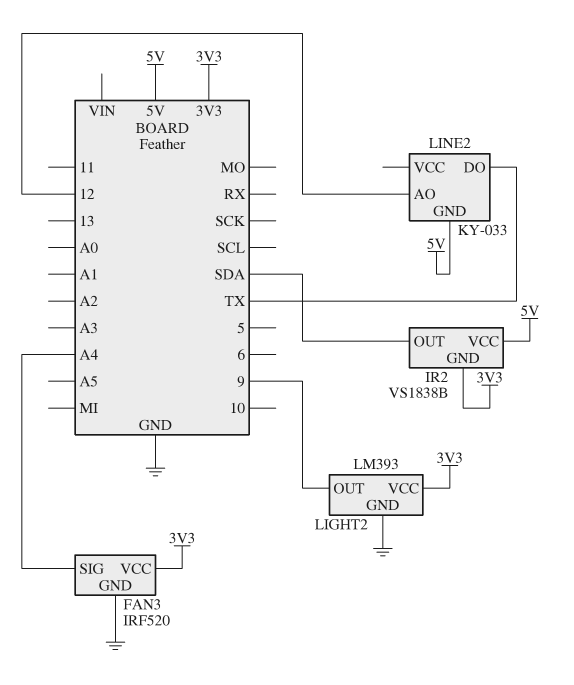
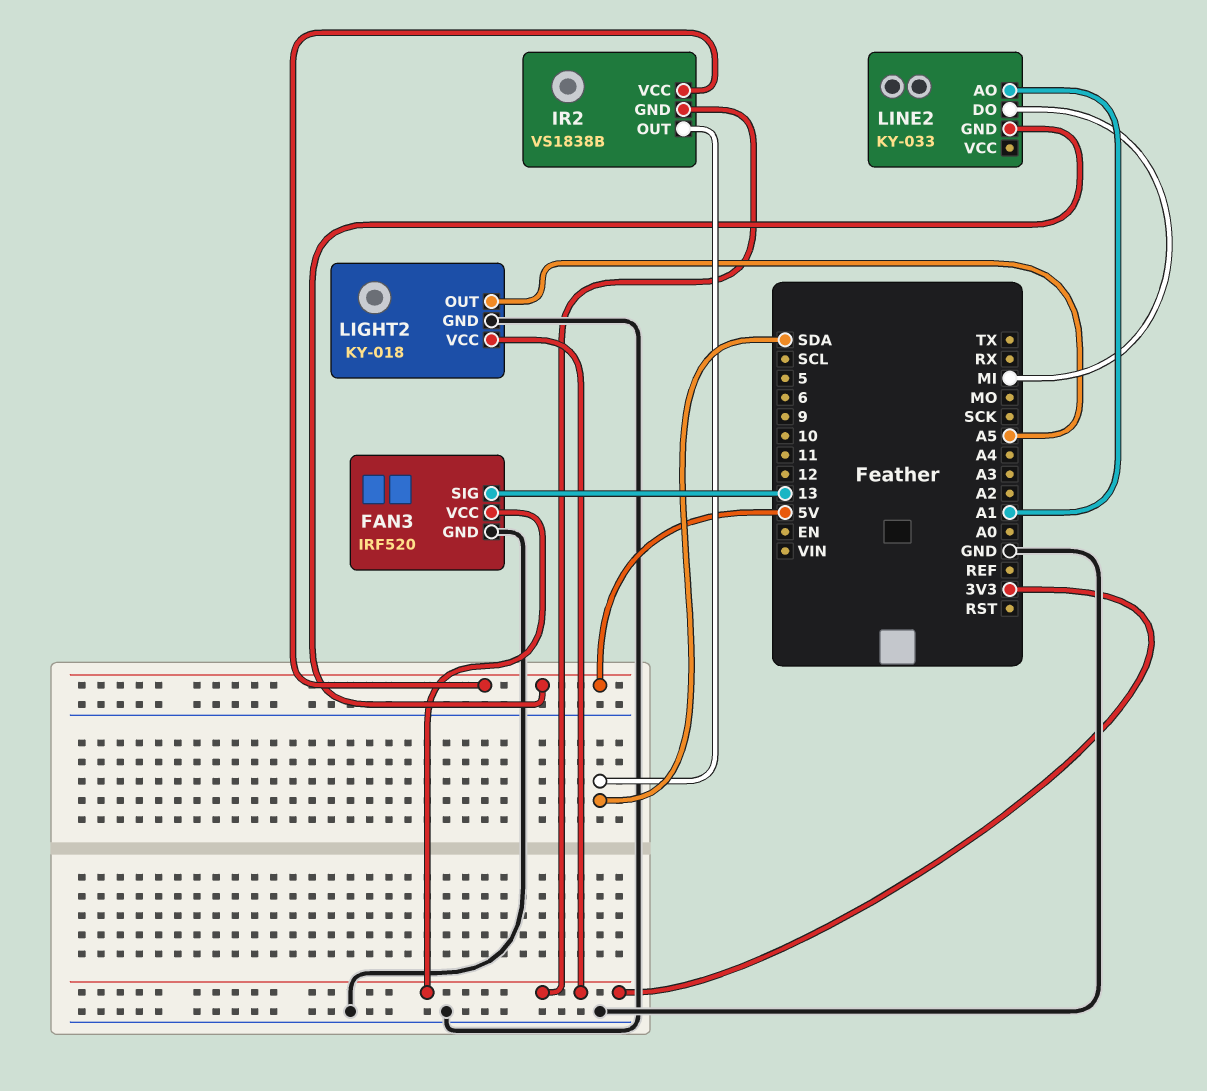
FAN3 pin SIG: A4 -> 13
LIGHT2: LM393 -> KY-018
LIGHT2 pin OUT: 9 -> A5
LINE2 pin AO: 12 -> A1
LINE2 pin DO: TX -> MI

